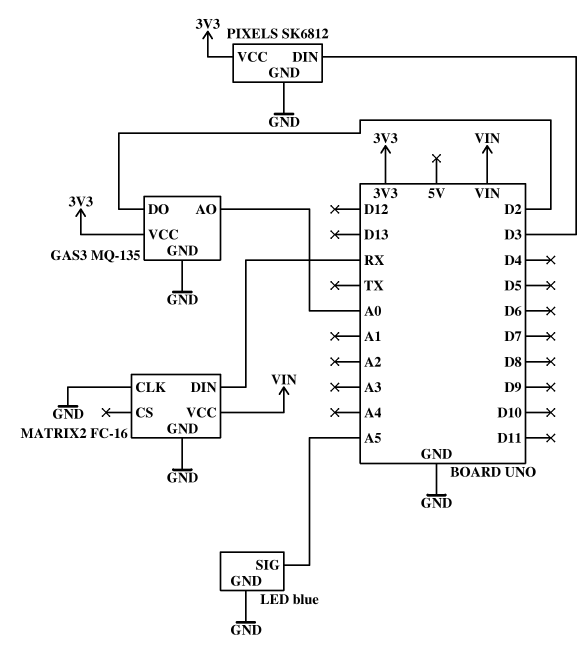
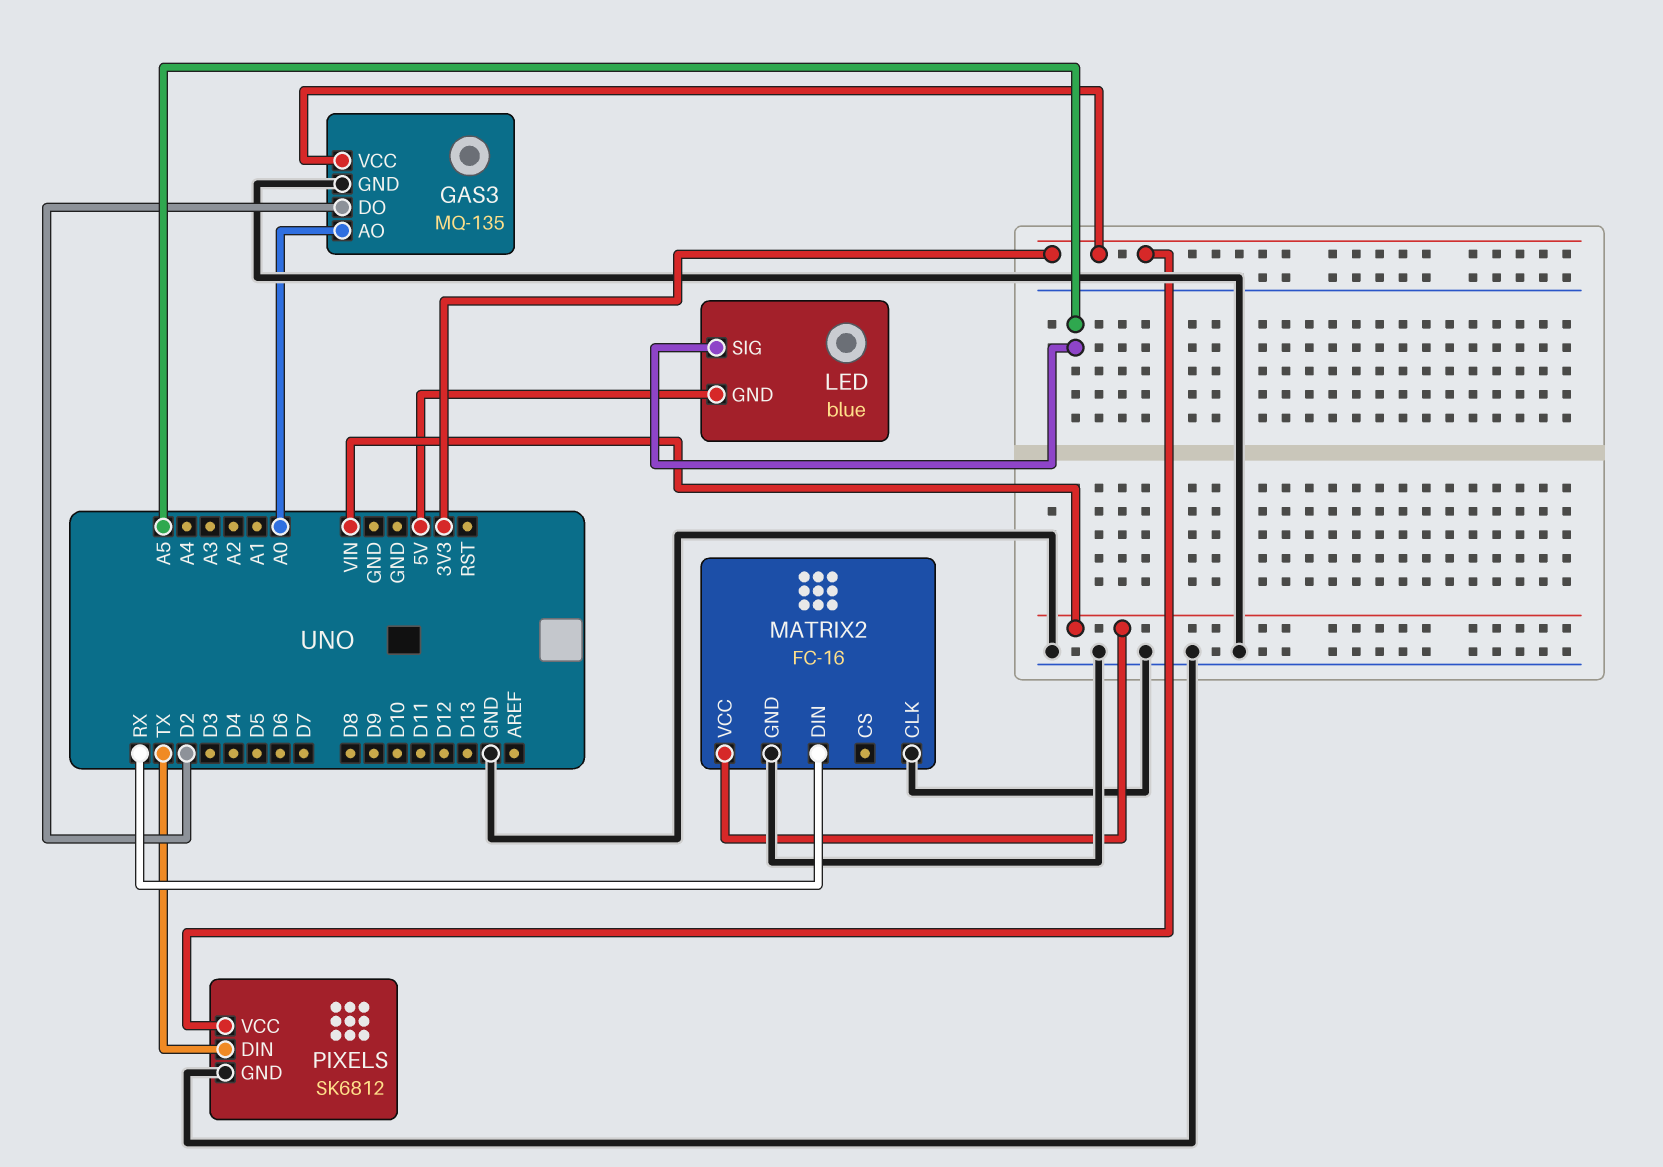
LED pin GND: GND -> 5V
PIXELS pin DIN: D3 -> TX

